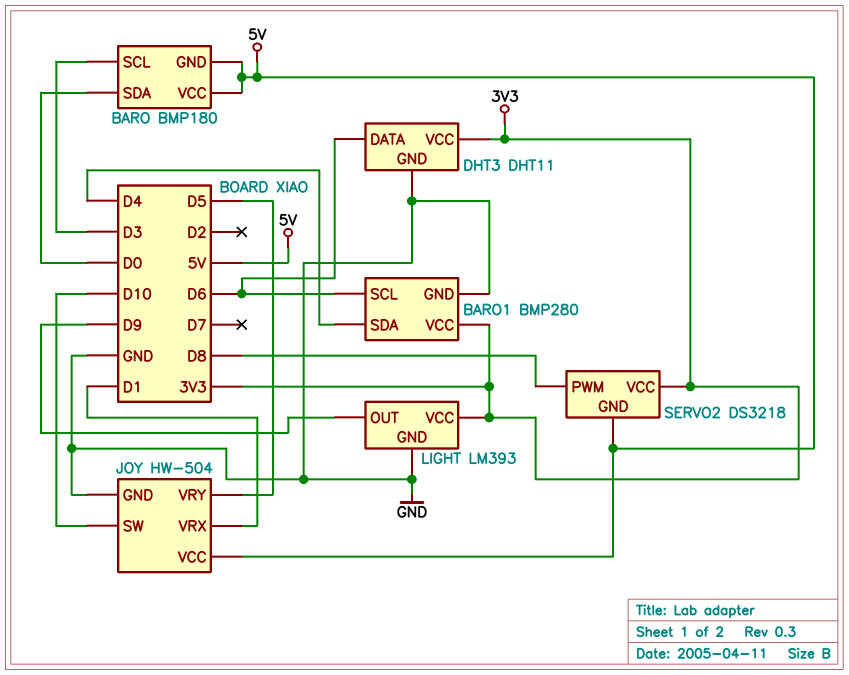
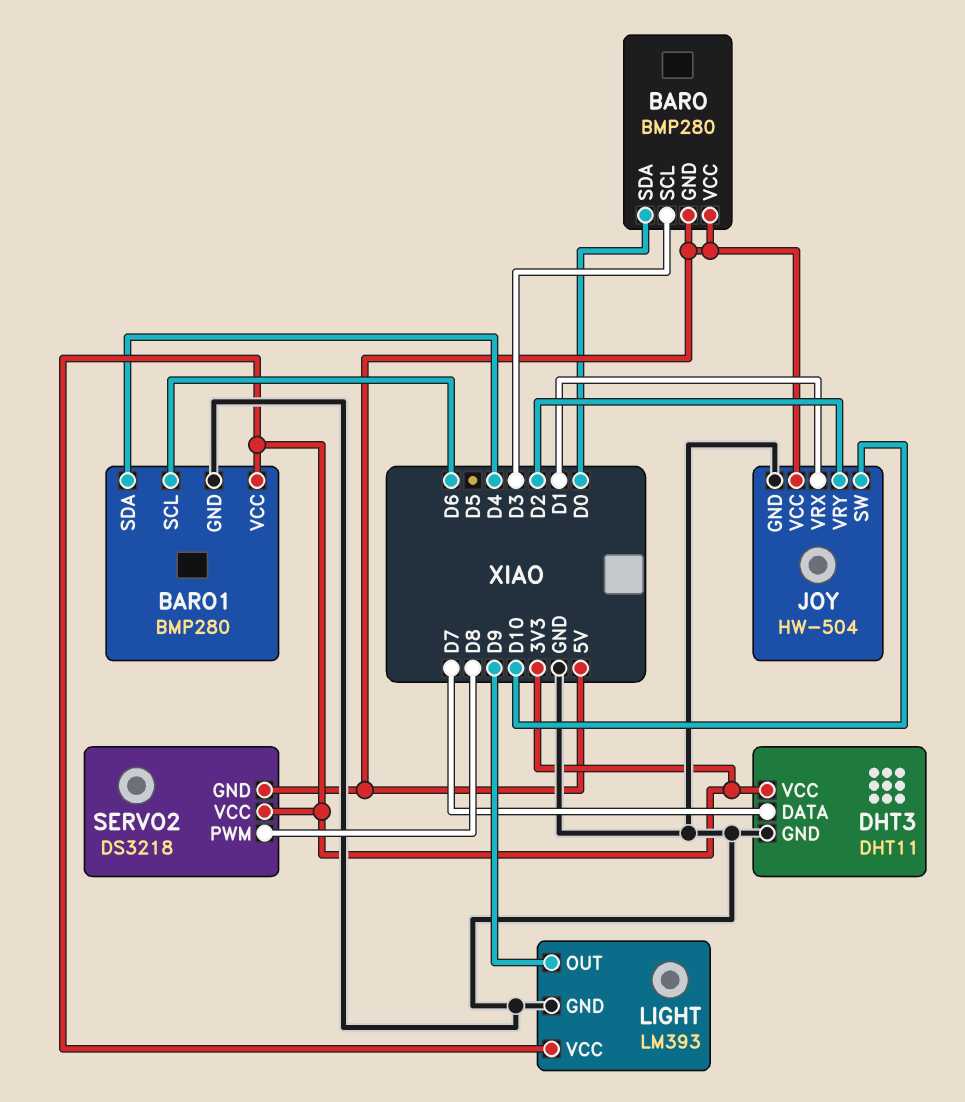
BARO: BMP180 -> BMP280
DHT3 pin DATA: D6 -> D7
JOY pin VRY: D5 -> D2

